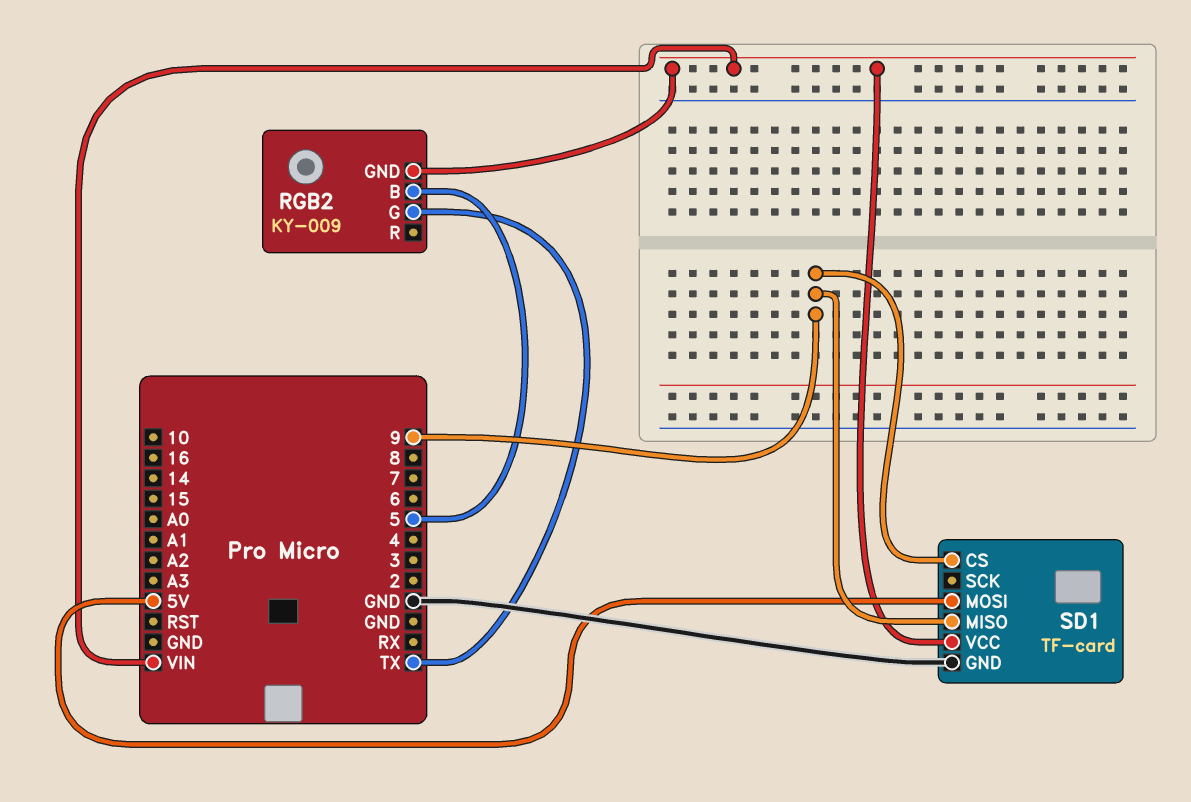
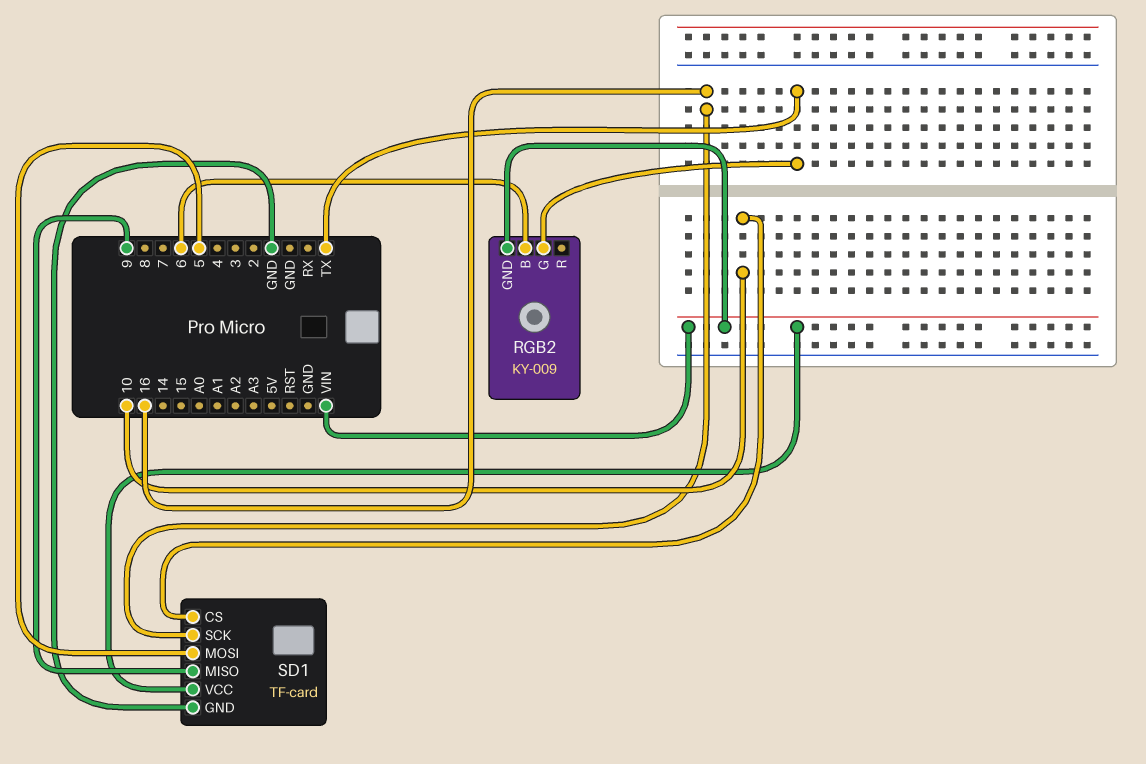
RGB2 pin B: 5 -> 6
SD1 pin CS: 9 -> 10
SD1 pin MOSI: 5V -> 5
SD1 pin SCK: none -> 16

